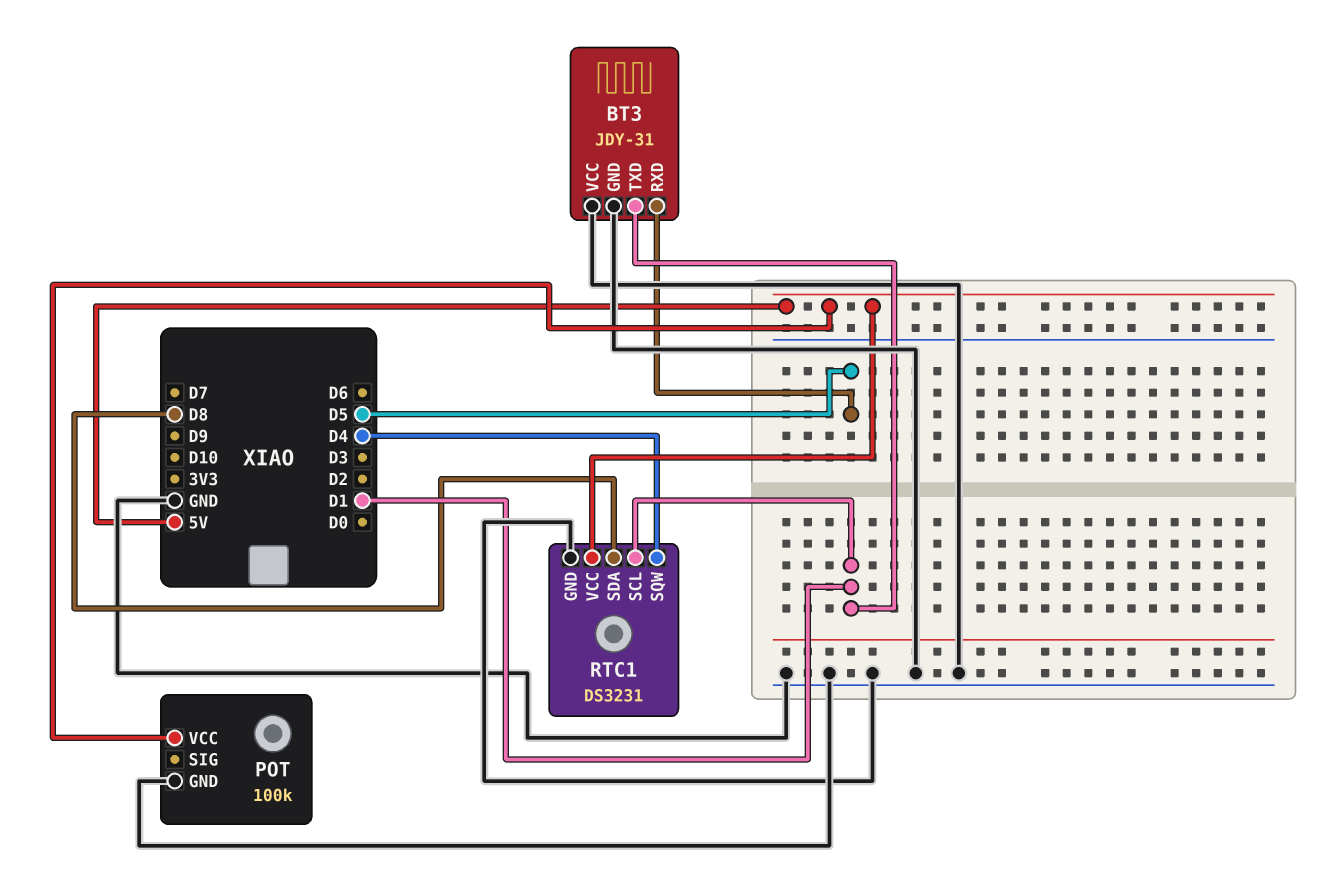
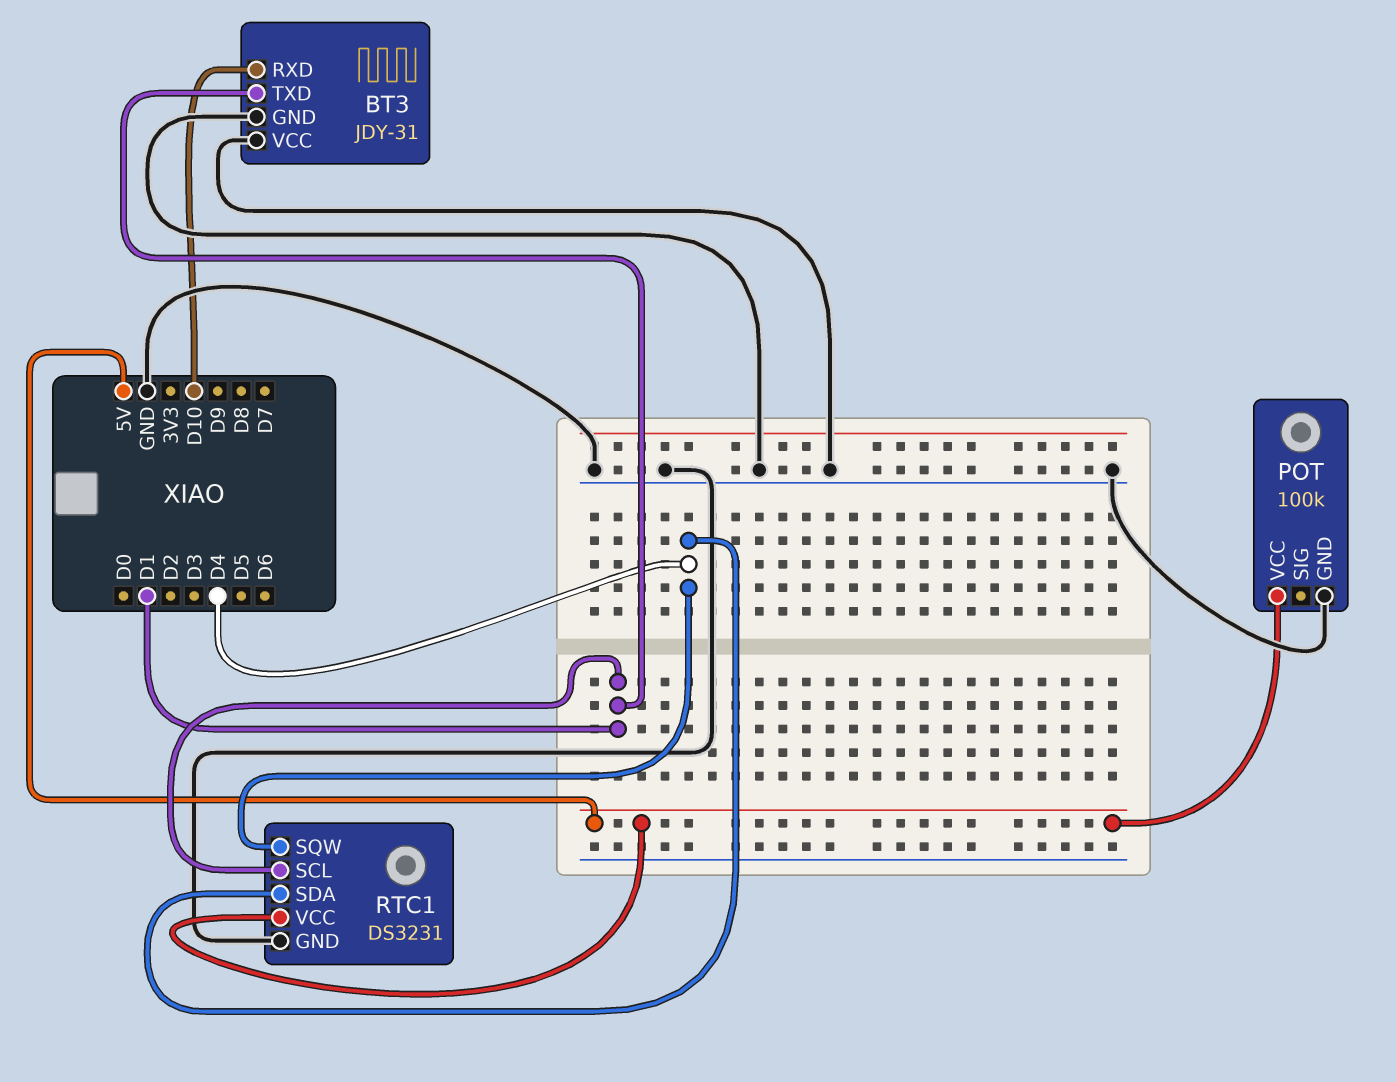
BT3 pin RXD: D5 -> D10
RTC1 pin SDA: D8 -> D4

